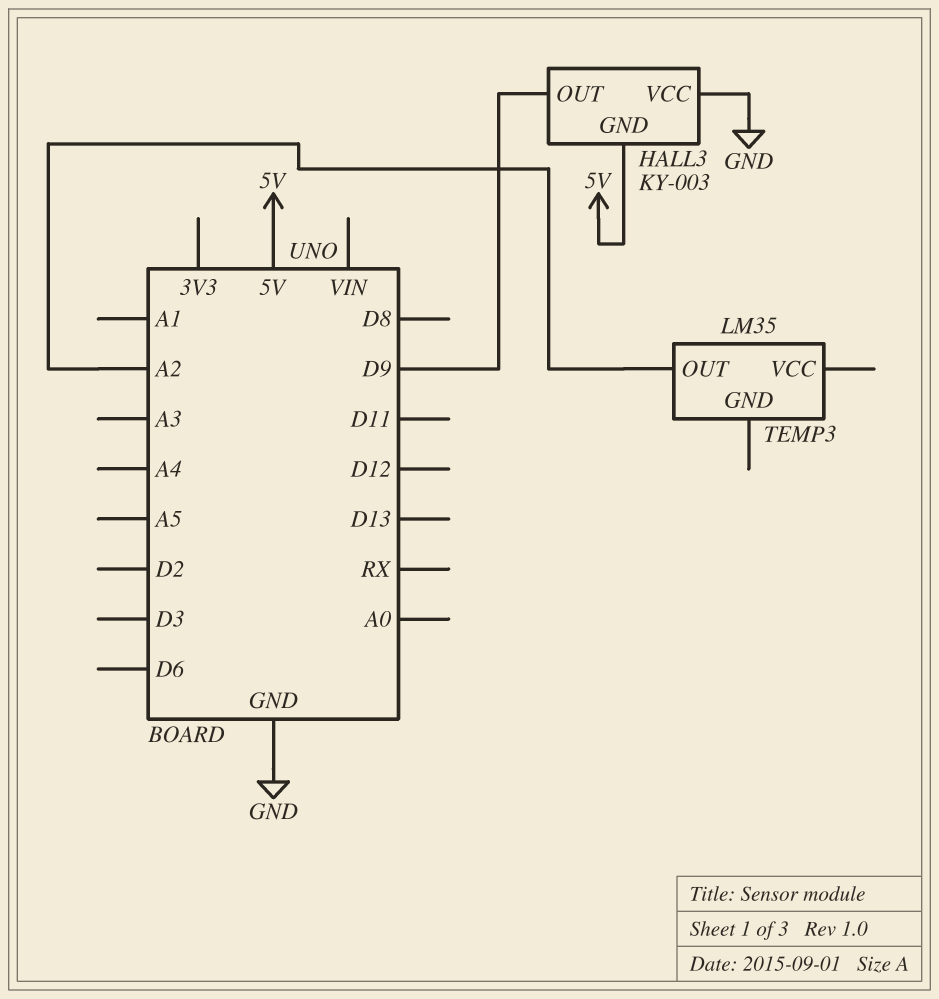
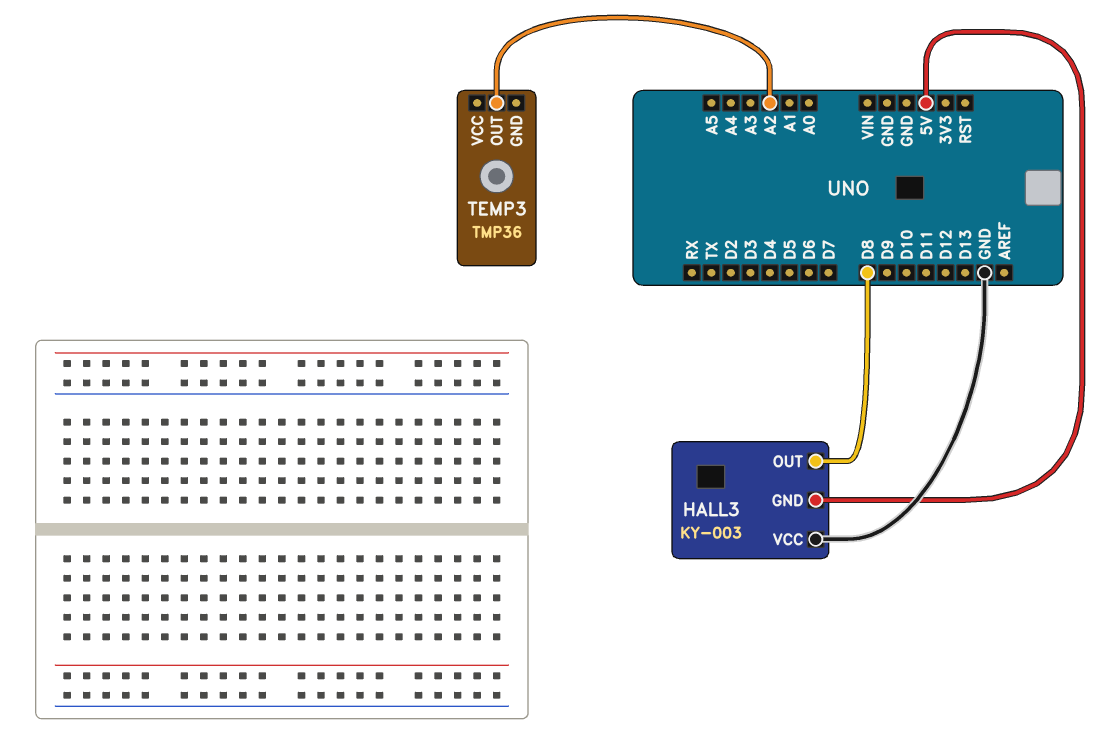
HALL3 pin OUT: D9 -> D8
TEMP3: LM35 -> TMP36

